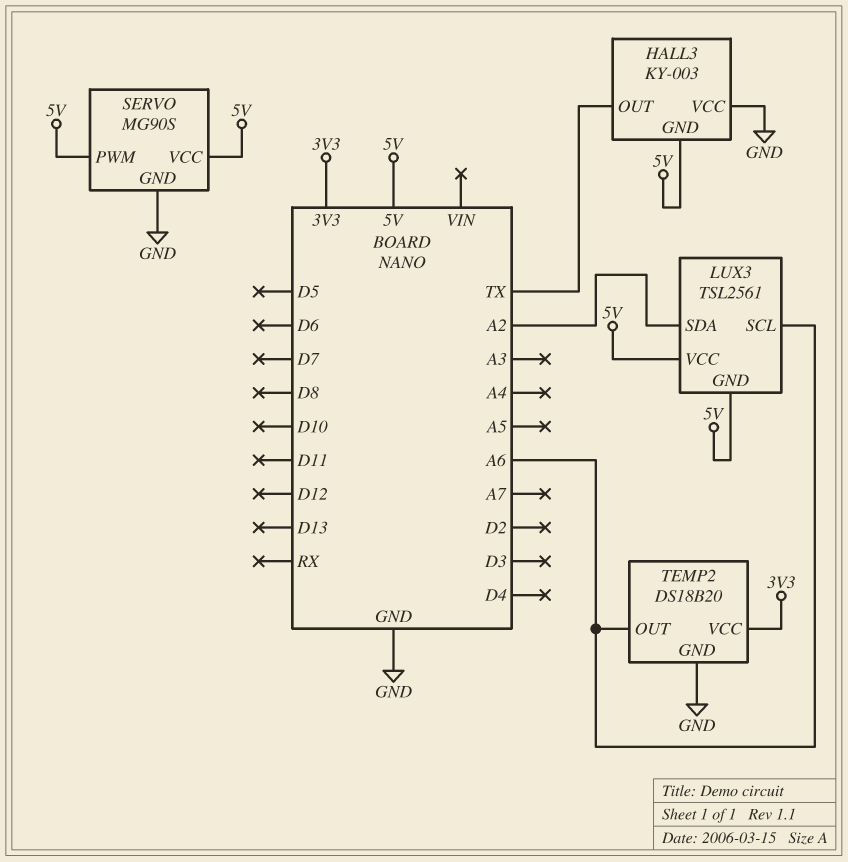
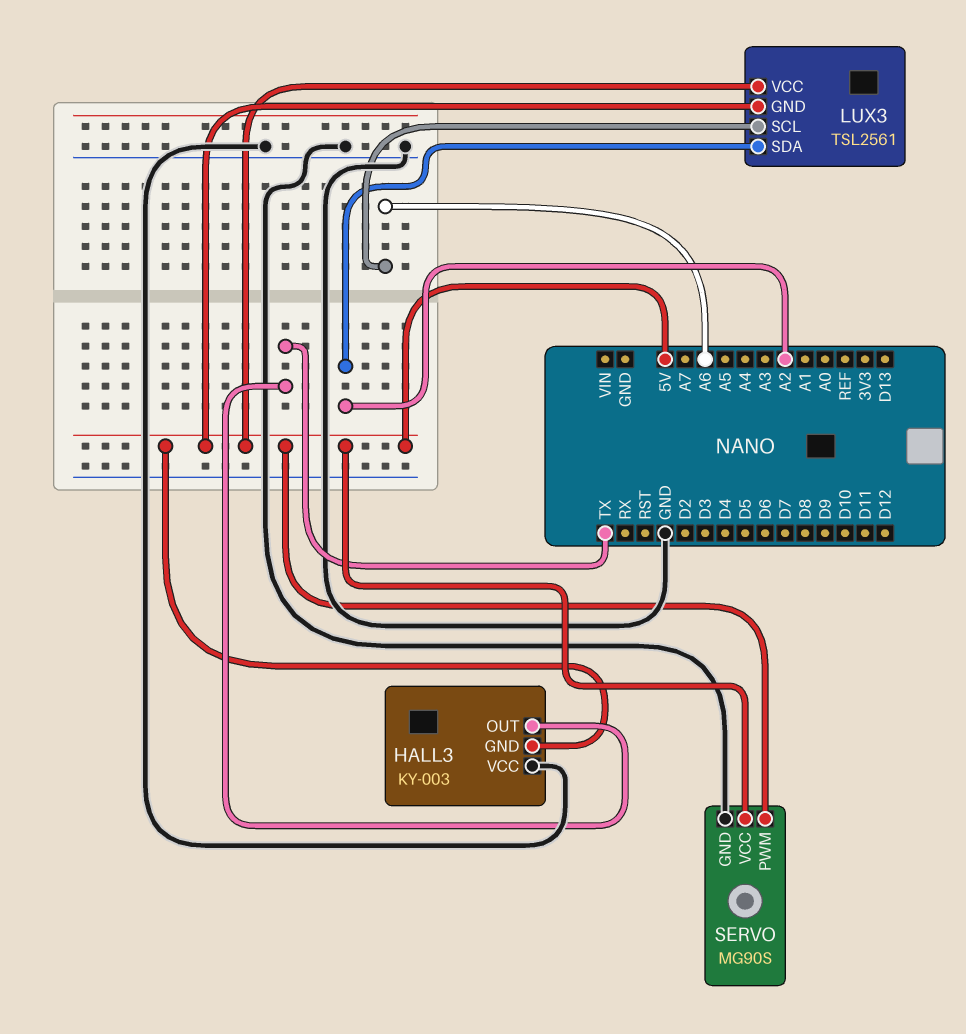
TEMP2: DS18B20 -> none
TEMP2 pin GND: GND -> none
TEMP2 pin OUT: A6 -> none
TEMP2 pin VCC: 3V3 -> none

